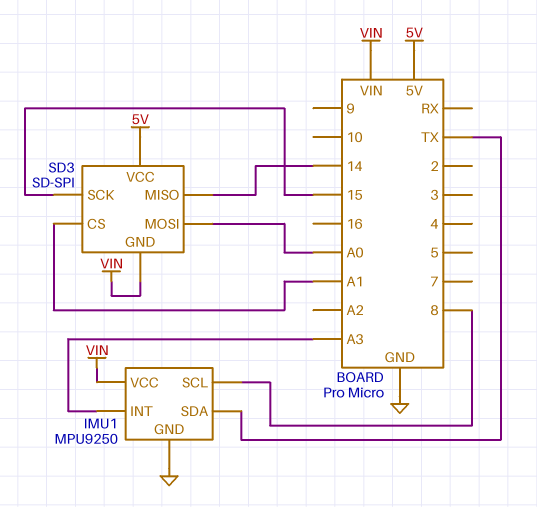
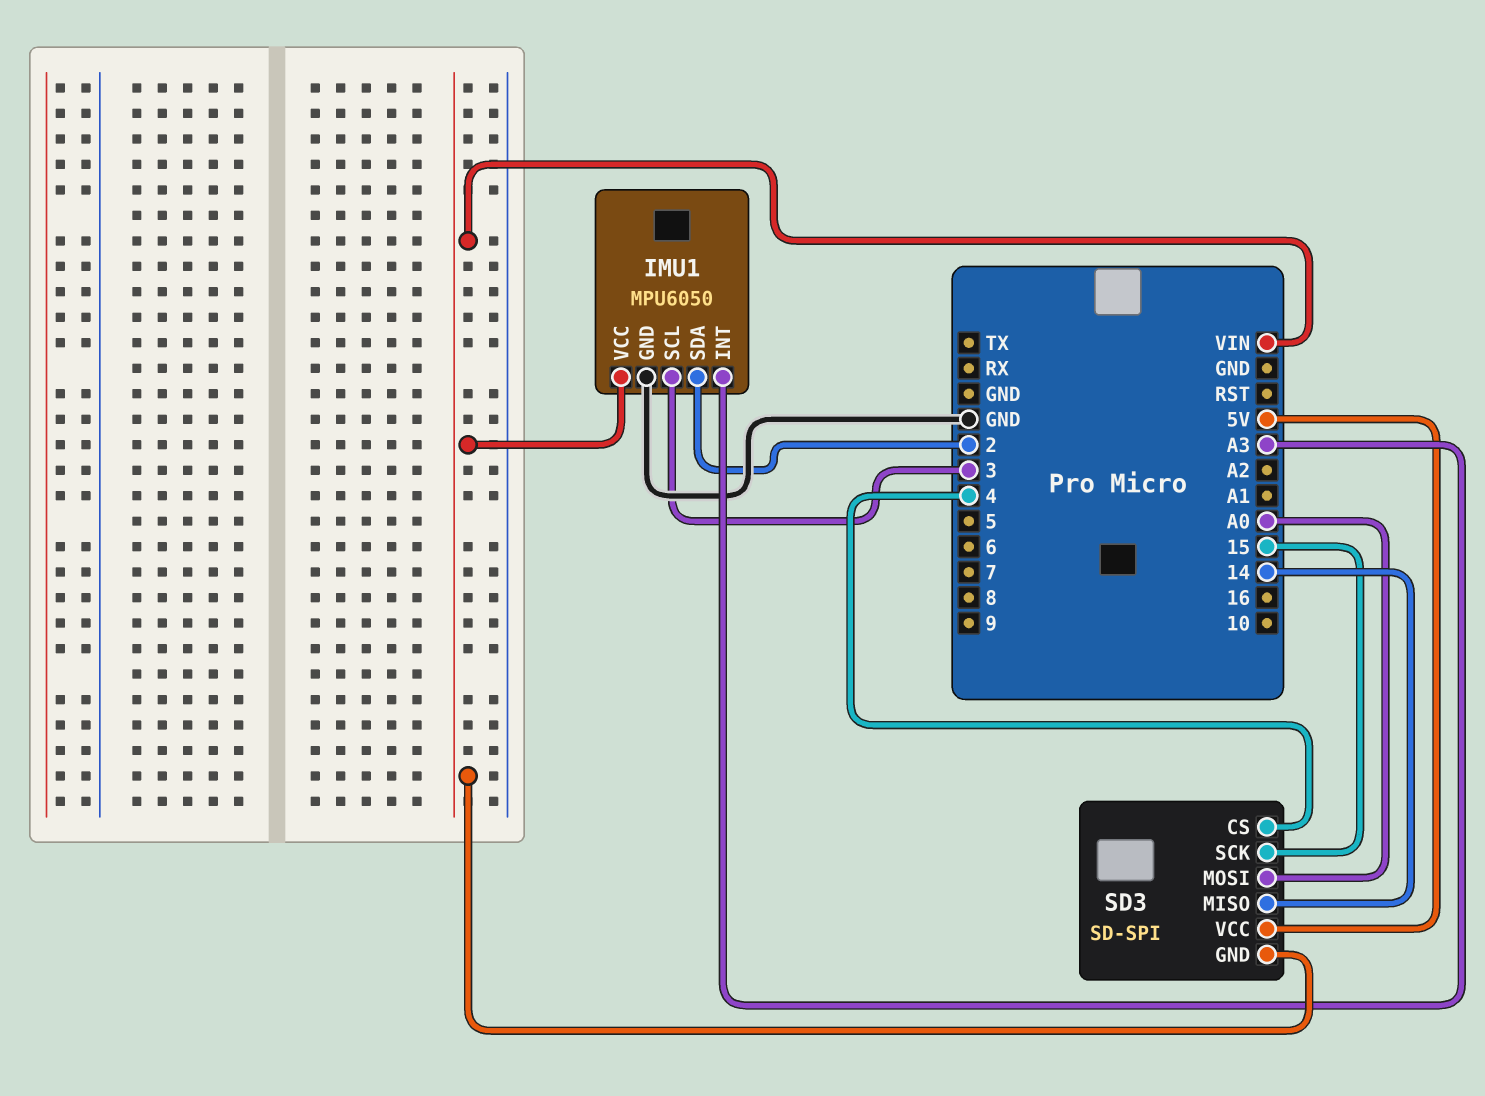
IMU1: MPU9250 -> MPU6050
IMU1 pin SCL: 8 -> 3
IMU1 pin SDA: TX -> 2
SD3 pin CS: A1 -> 4

